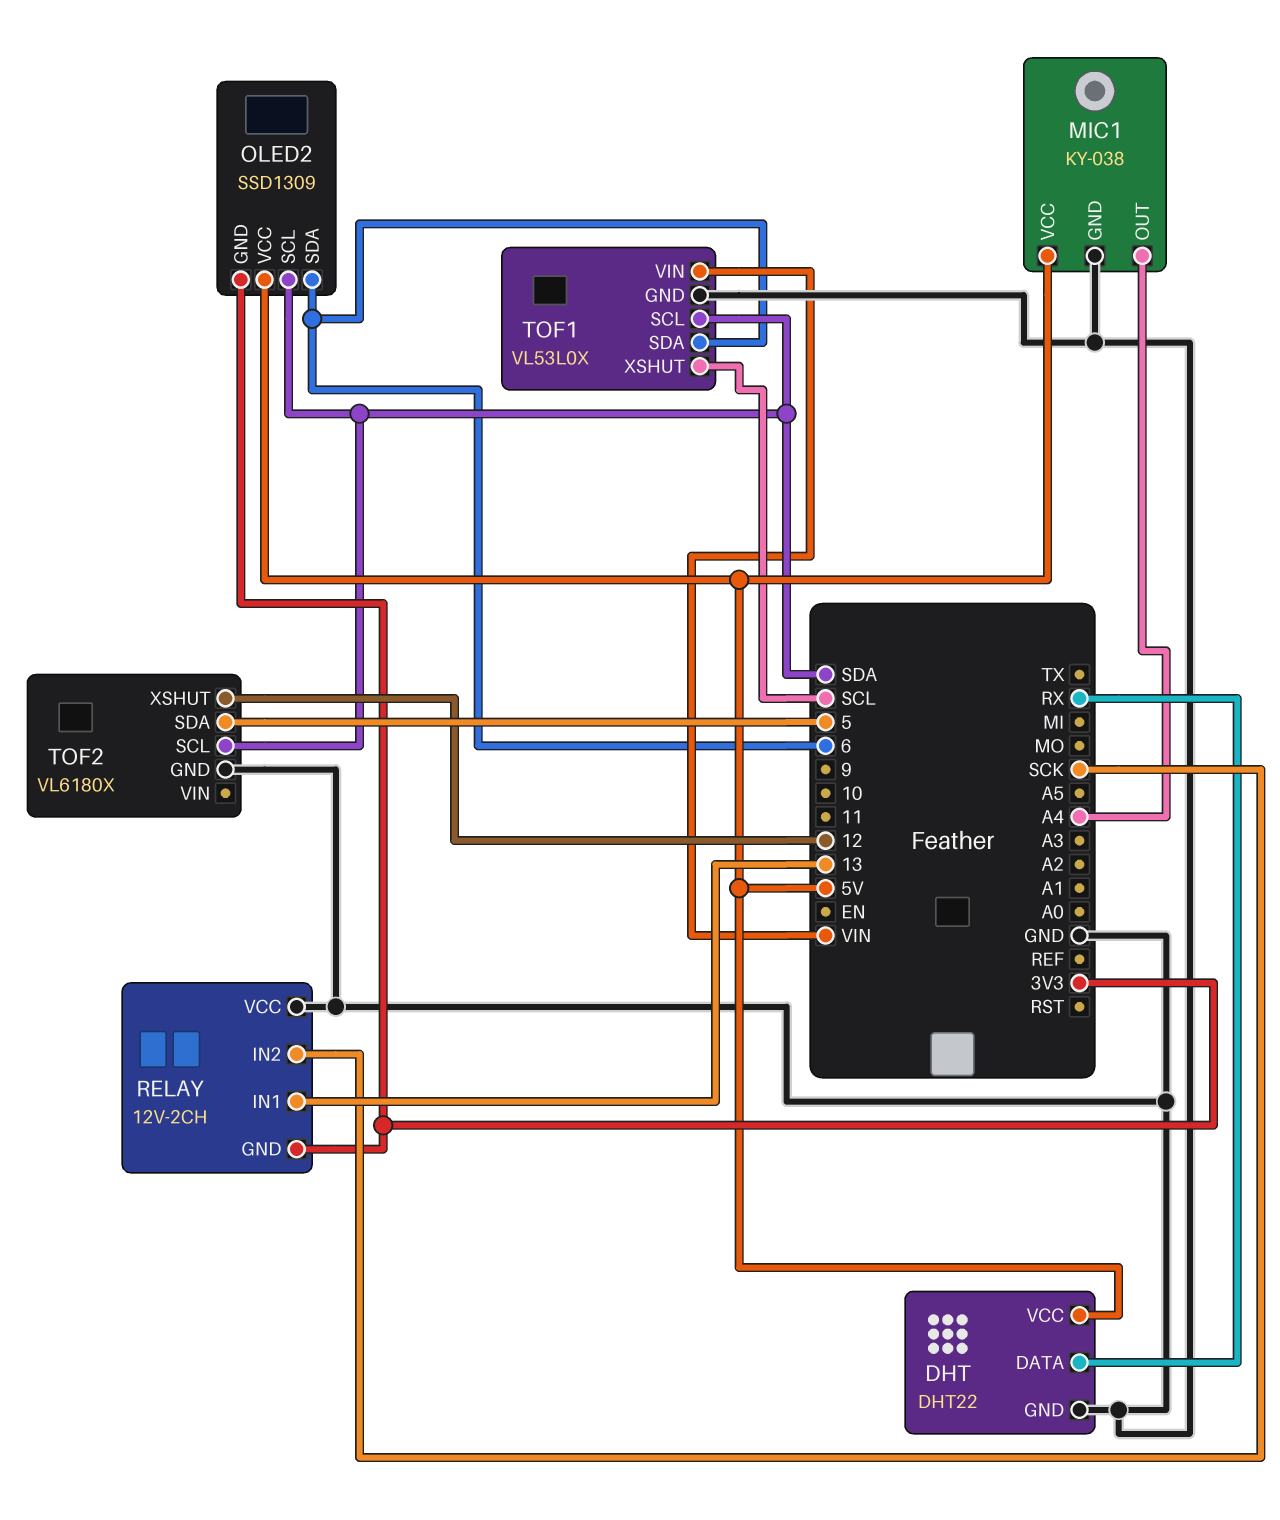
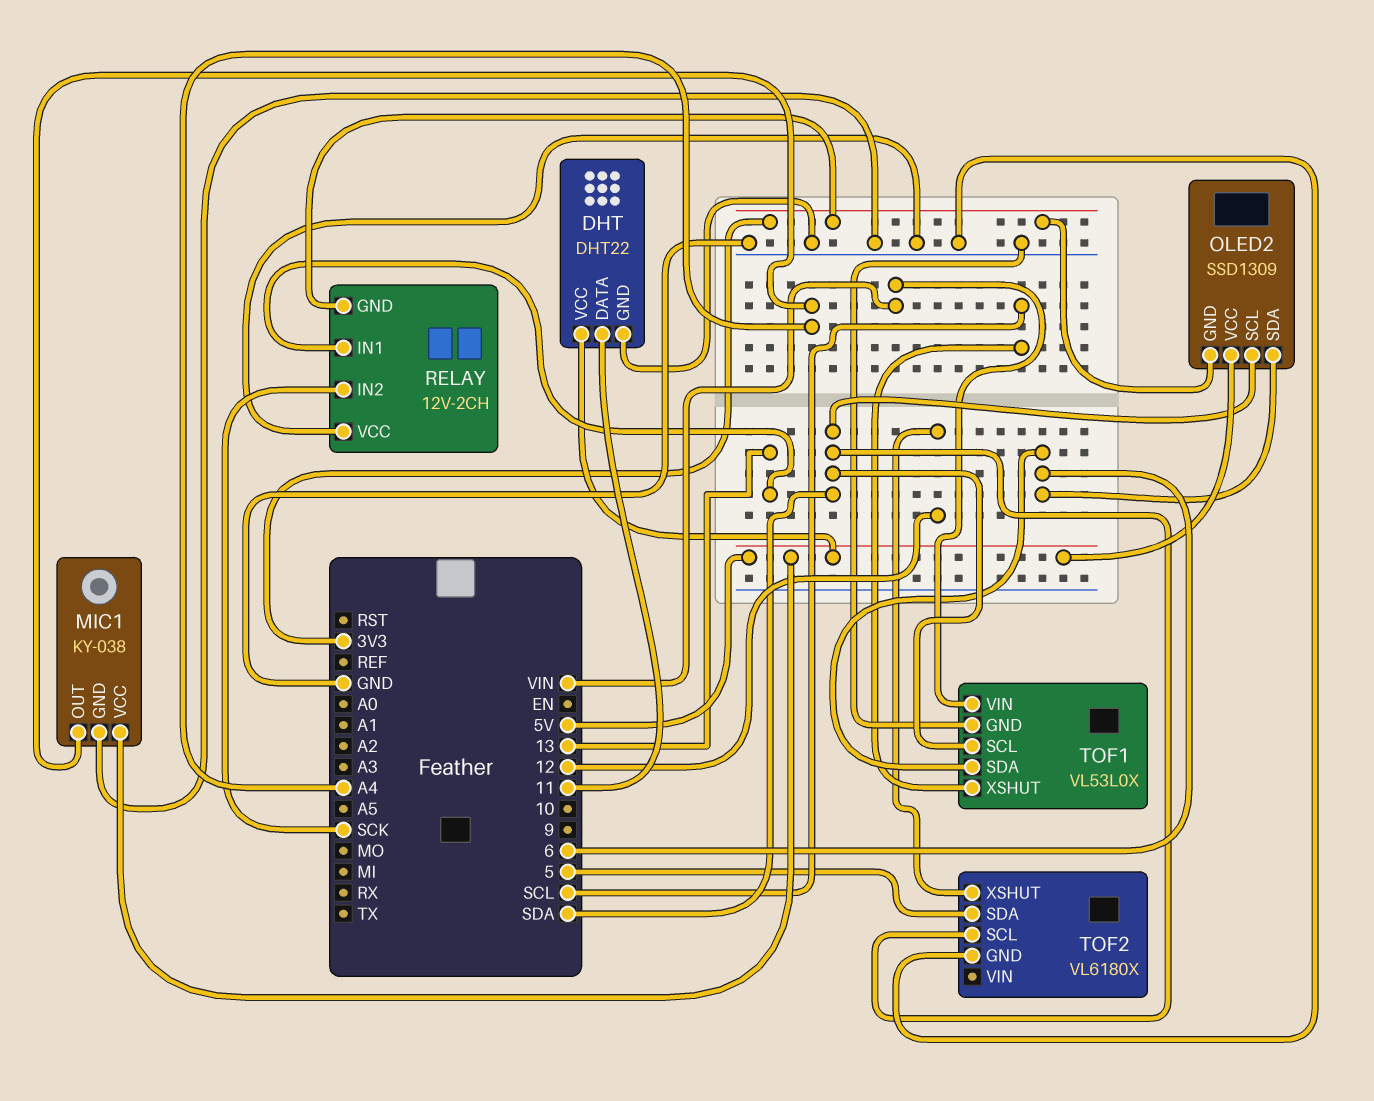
DHT pin DATA: RX -> 11

